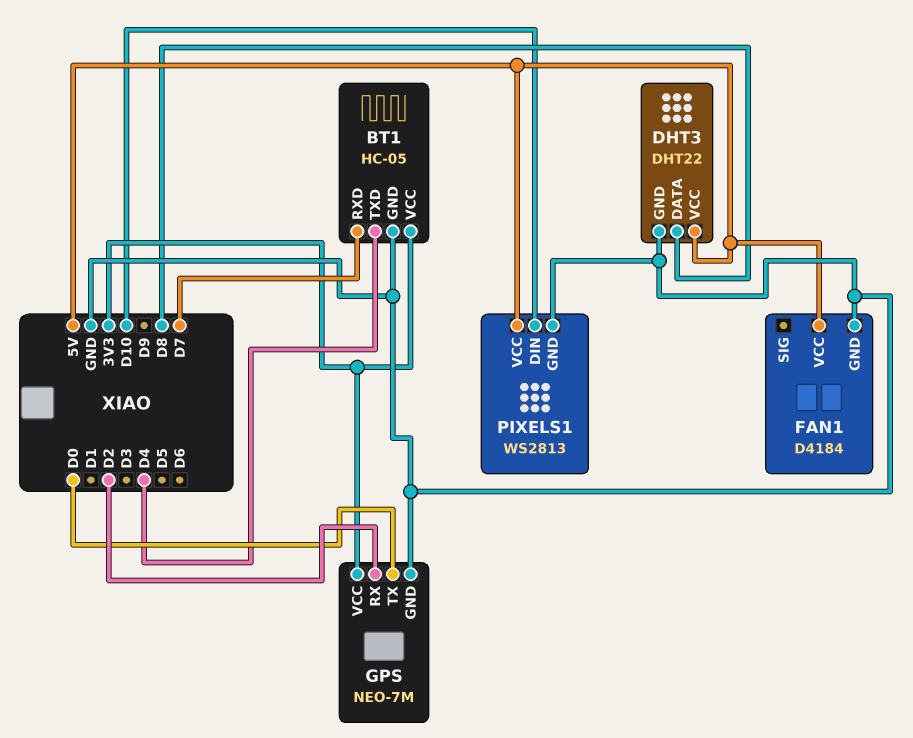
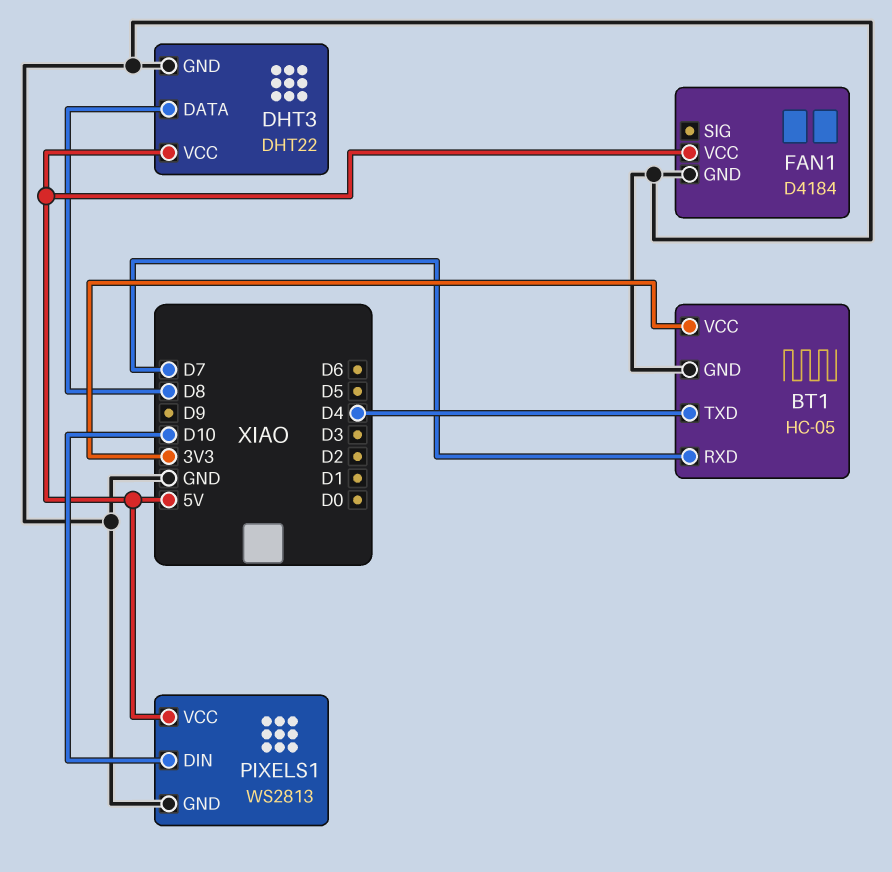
GPS: NEO-7M -> none
GPS pin GND: GND -> none
GPS pin RX: D2 -> none
GPS pin TX: D0 -> none
GPS pin VCC: 3V3 -> none

